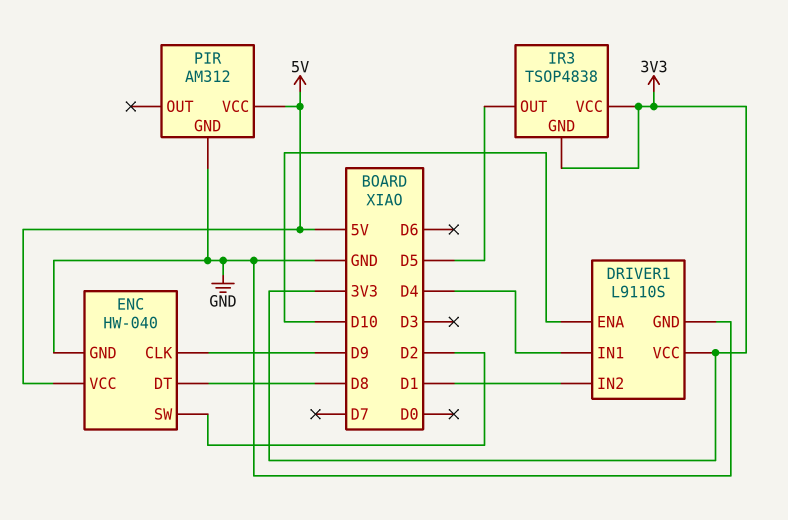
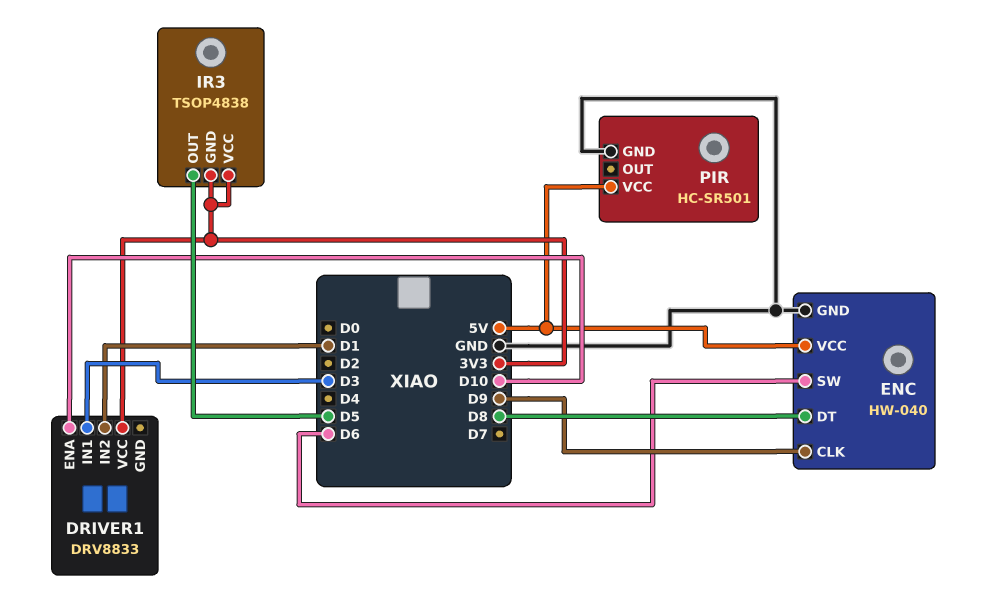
DRIVER1: L9110S -> DRV8833
DRIVER1 pin GND: GND -> none
DRIVER1 pin IN1: D4 -> D3
ENC pin SW: D2 -> D6
PIR: AM312 -> HC-SR501

